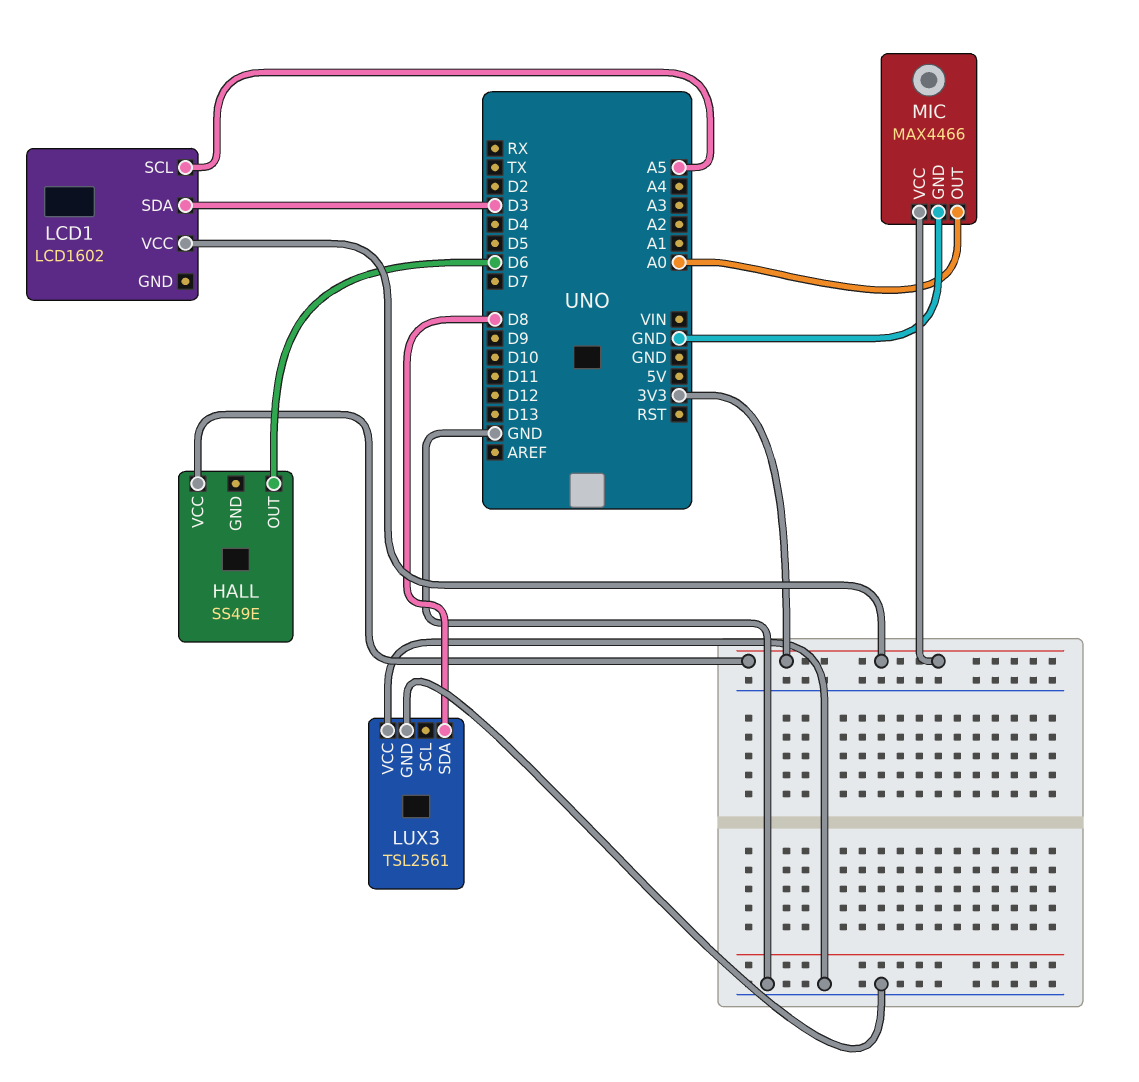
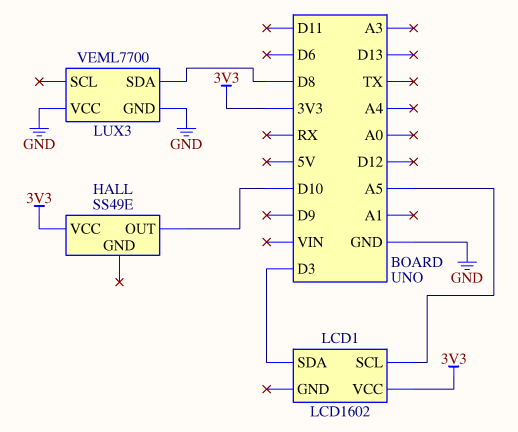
HALL pin OUT: D6 -> D10
LUX3: TSL2561 -> VEML7700
MIC: MAX4466 -> none
MIC pin GND: GND -> none
MIC pin OUT: A0 -> none
MIC pin VCC: 3V3 -> none

